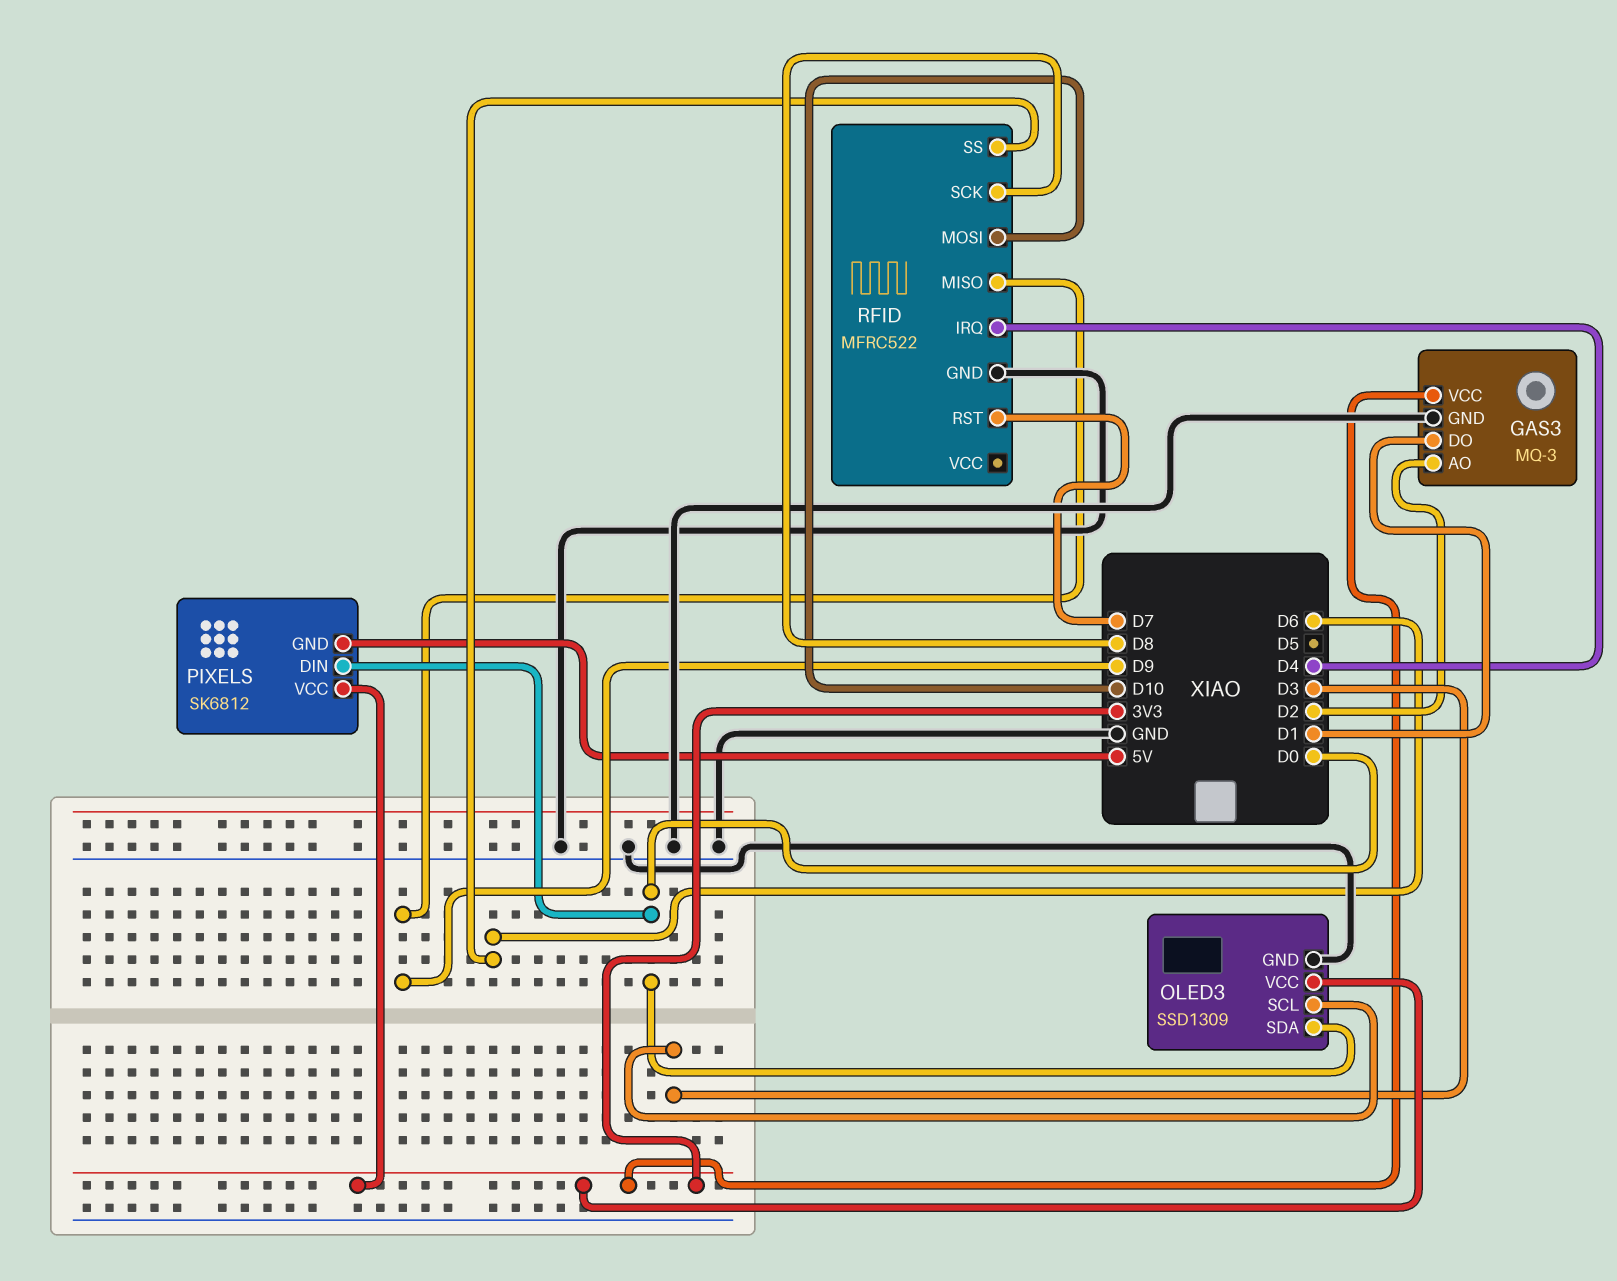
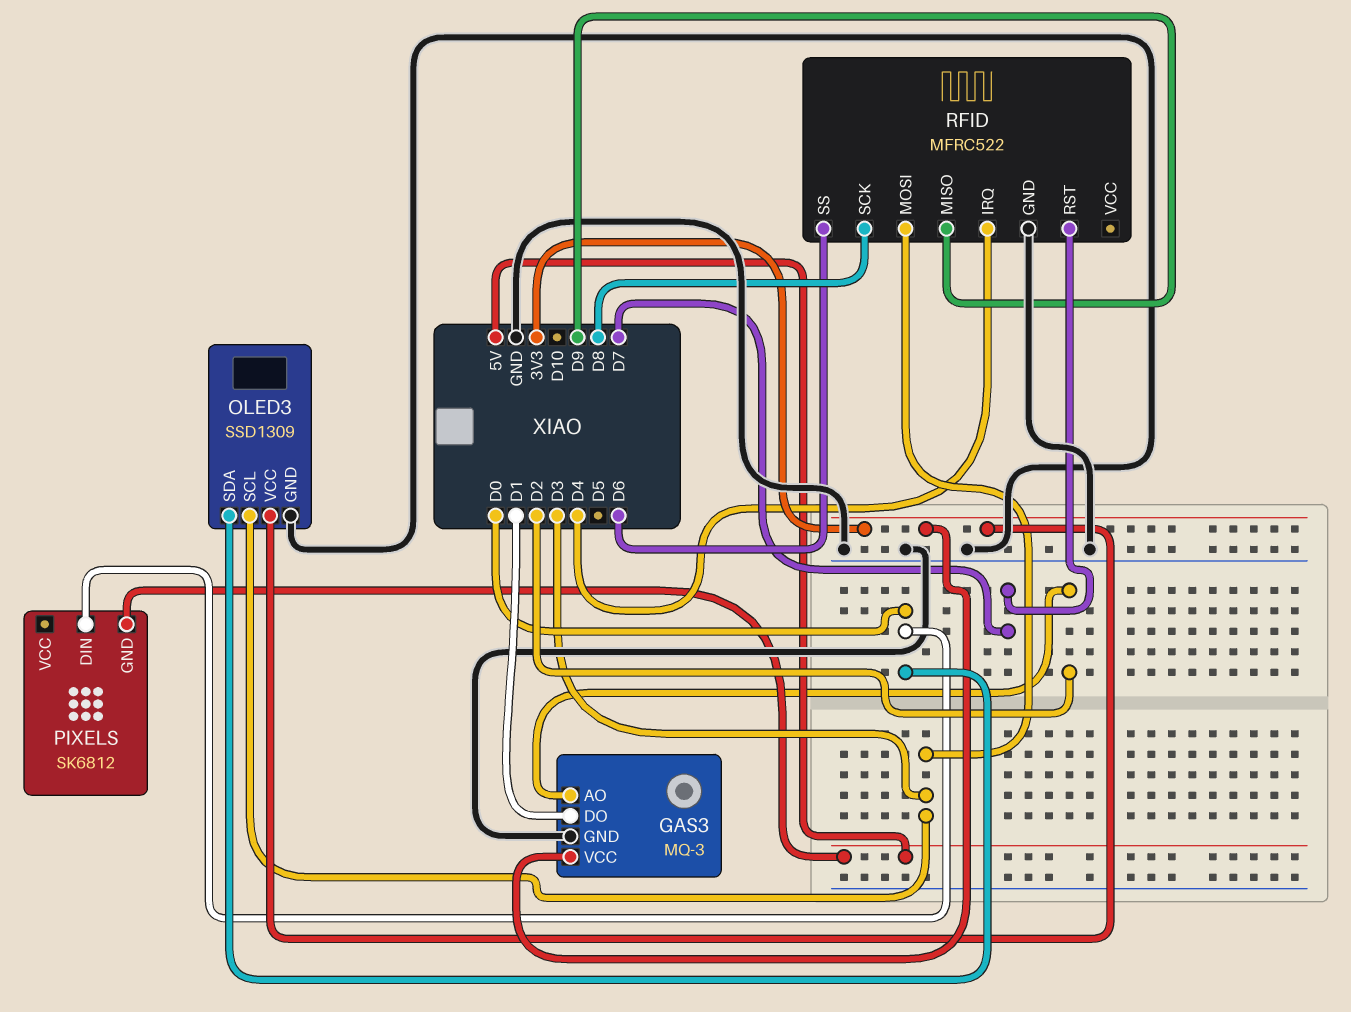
PIXELS pin VCC: 3V3 -> none
RFID pin MOSI: D10 -> D3

